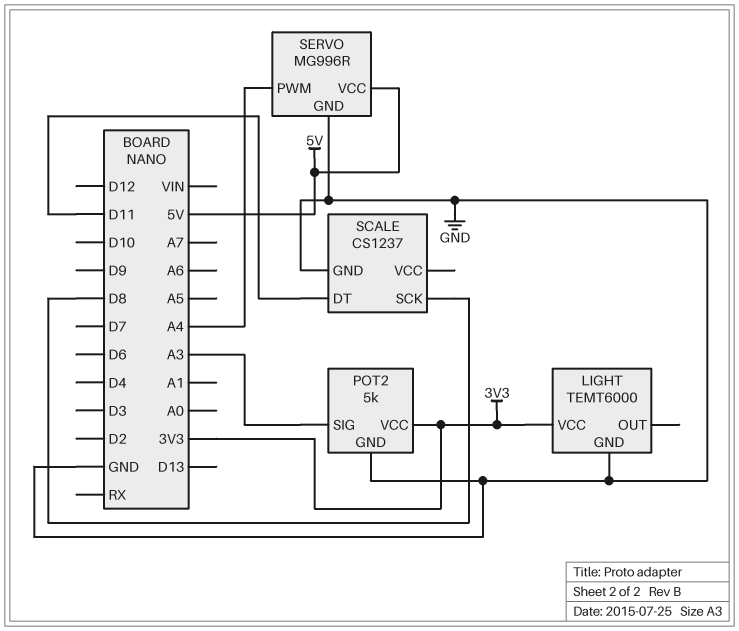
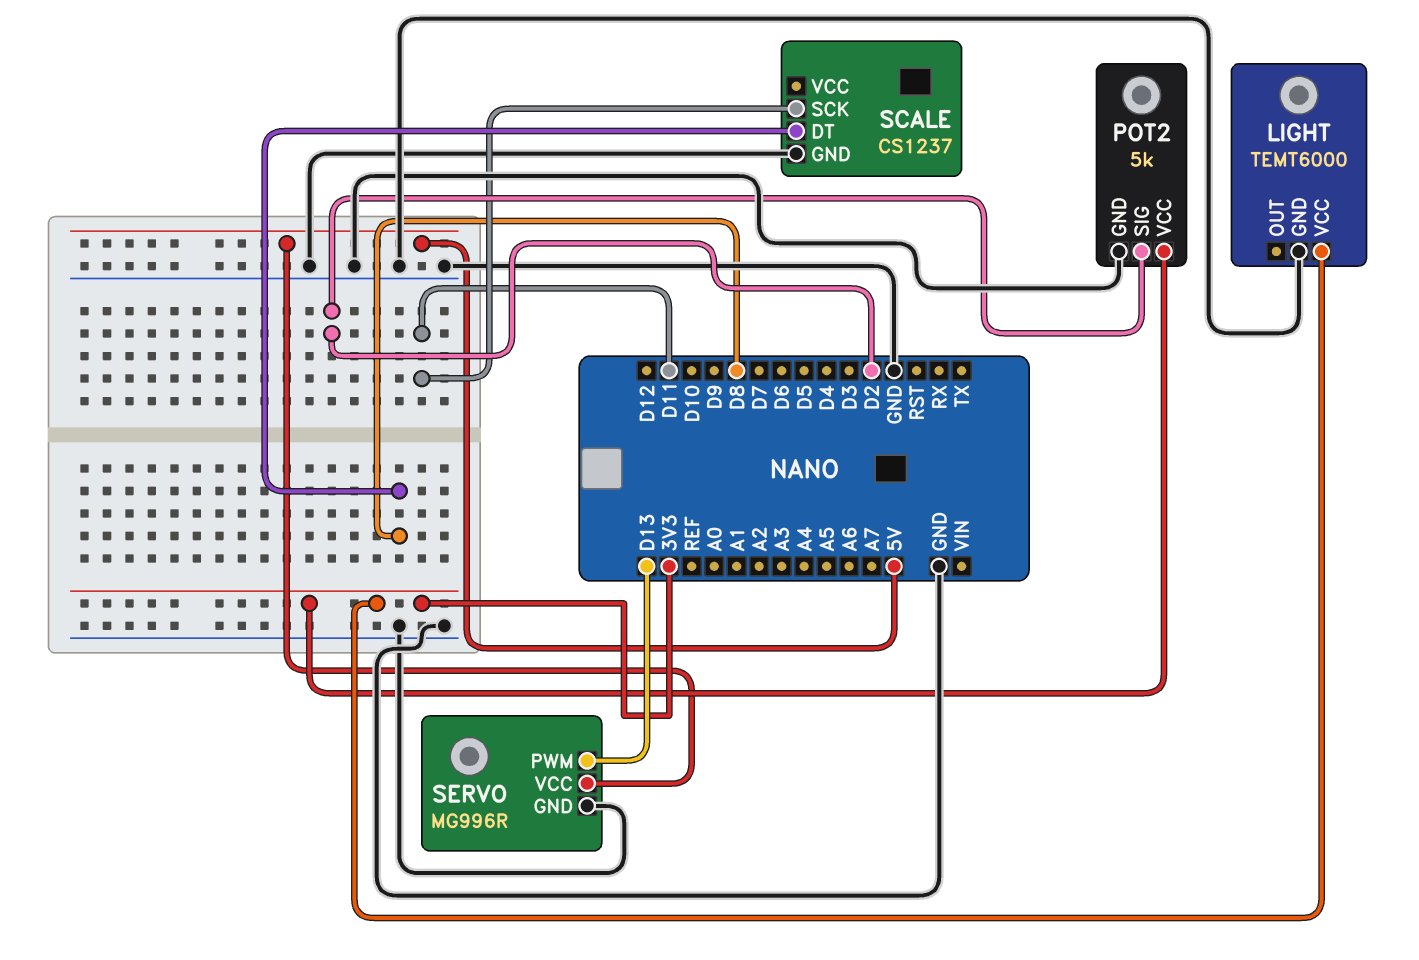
POT2 pin SIG: A3 -> D2
SCALE pin DT: D11 -> D8
SCALE pin SCK: D8 -> D11
SERVO pin PWM: A4 -> D13

